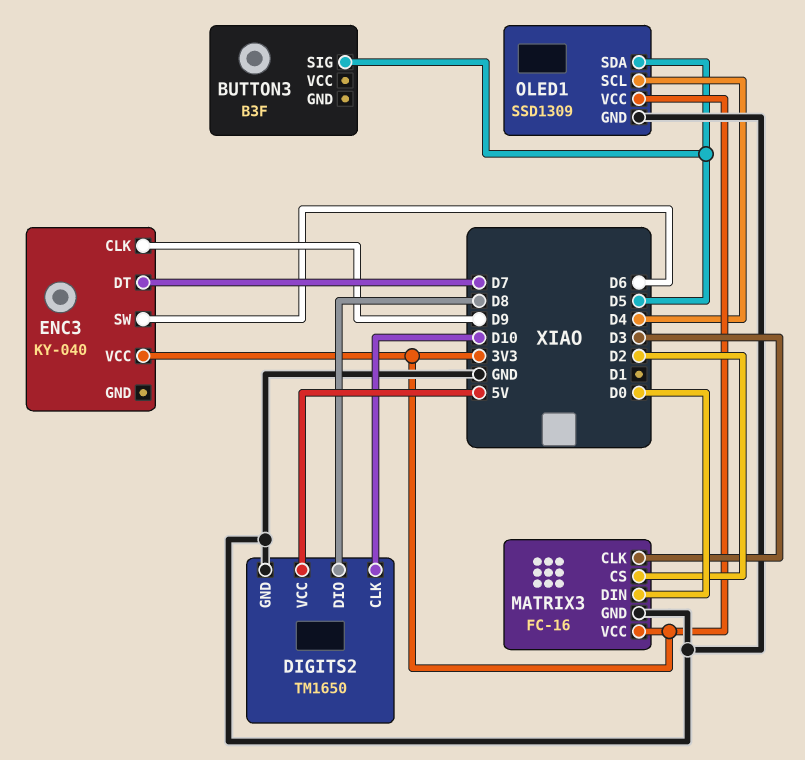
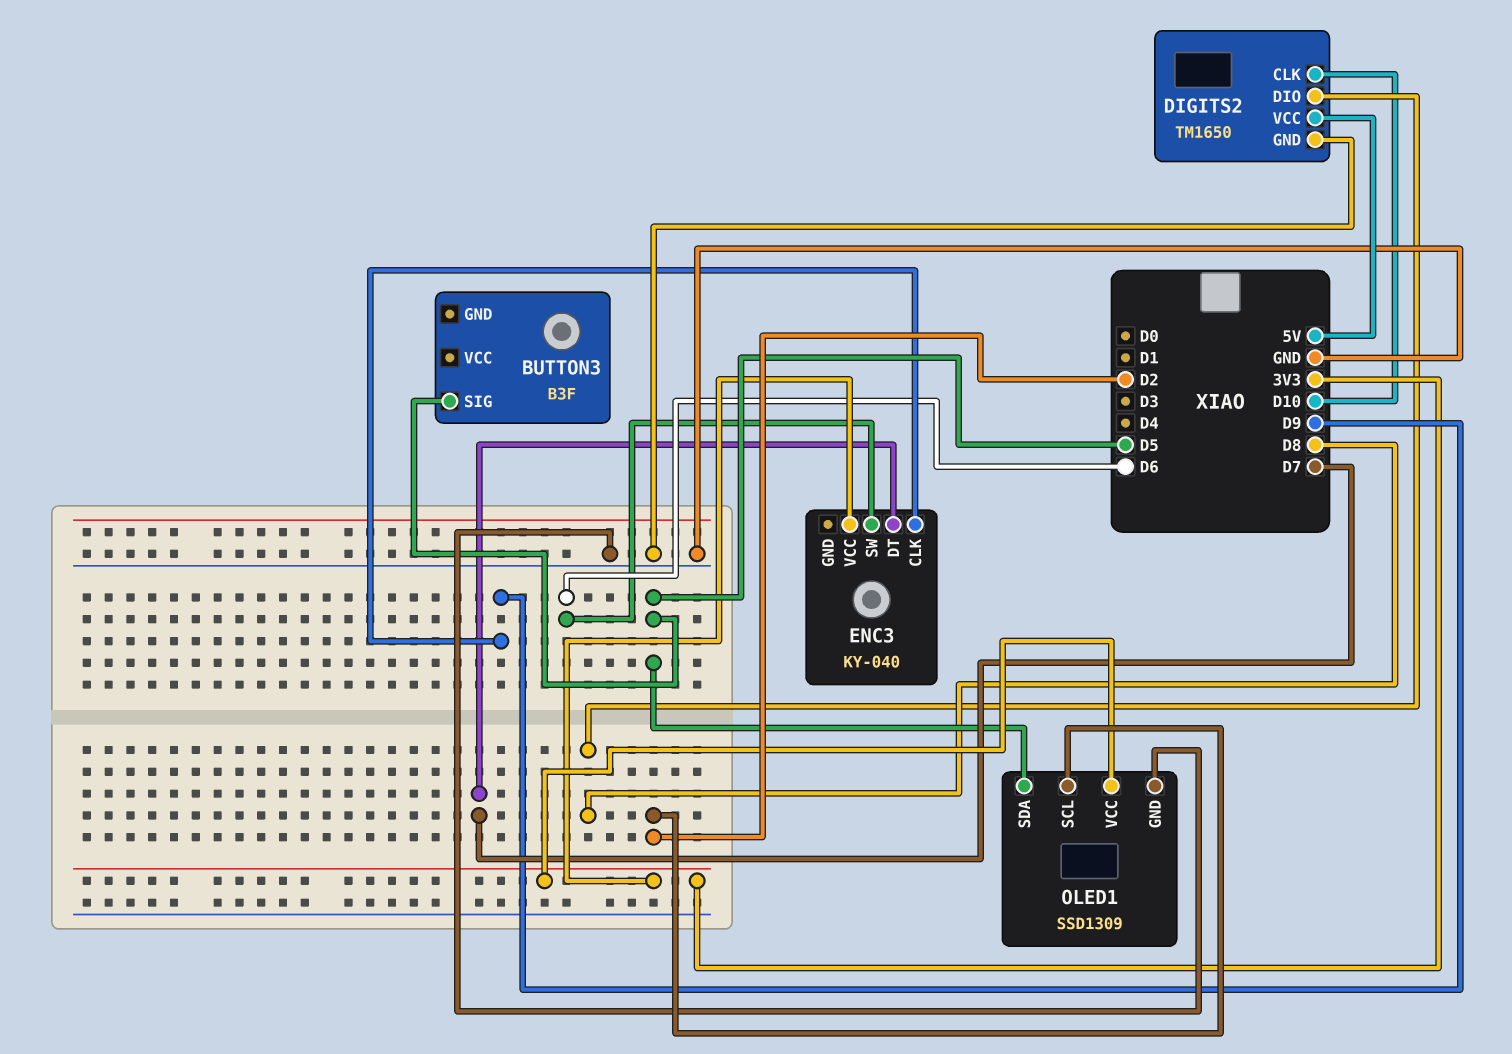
MATRIX3: FC-16 -> none
MATRIX3 pin CLK: D3 -> none
MATRIX3 pin CS: D2 -> none
MATRIX3 pin DIN: D0 -> none
MATRIX3 pin GND: GND -> none
MATRIX3 pin VCC: 3V3 -> none
OLED1 pin SCL: D4 -> D2

